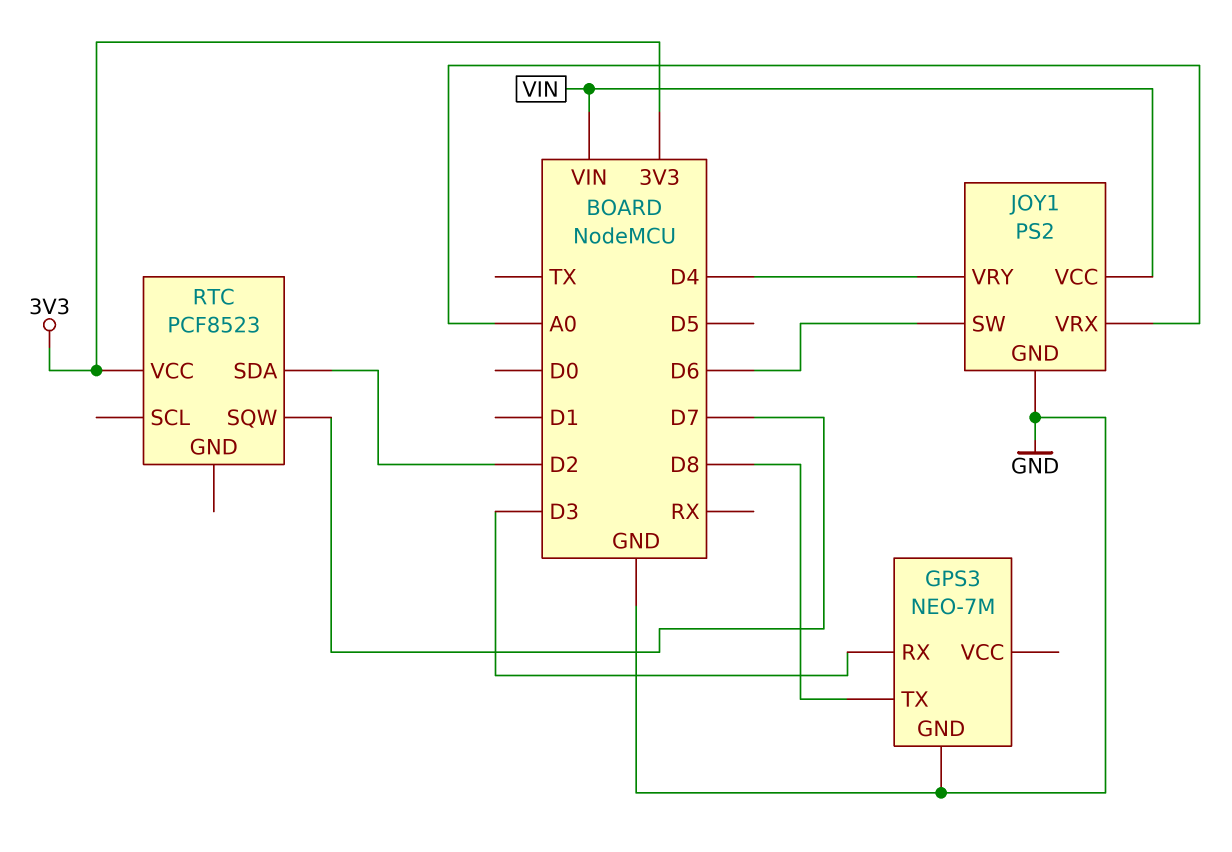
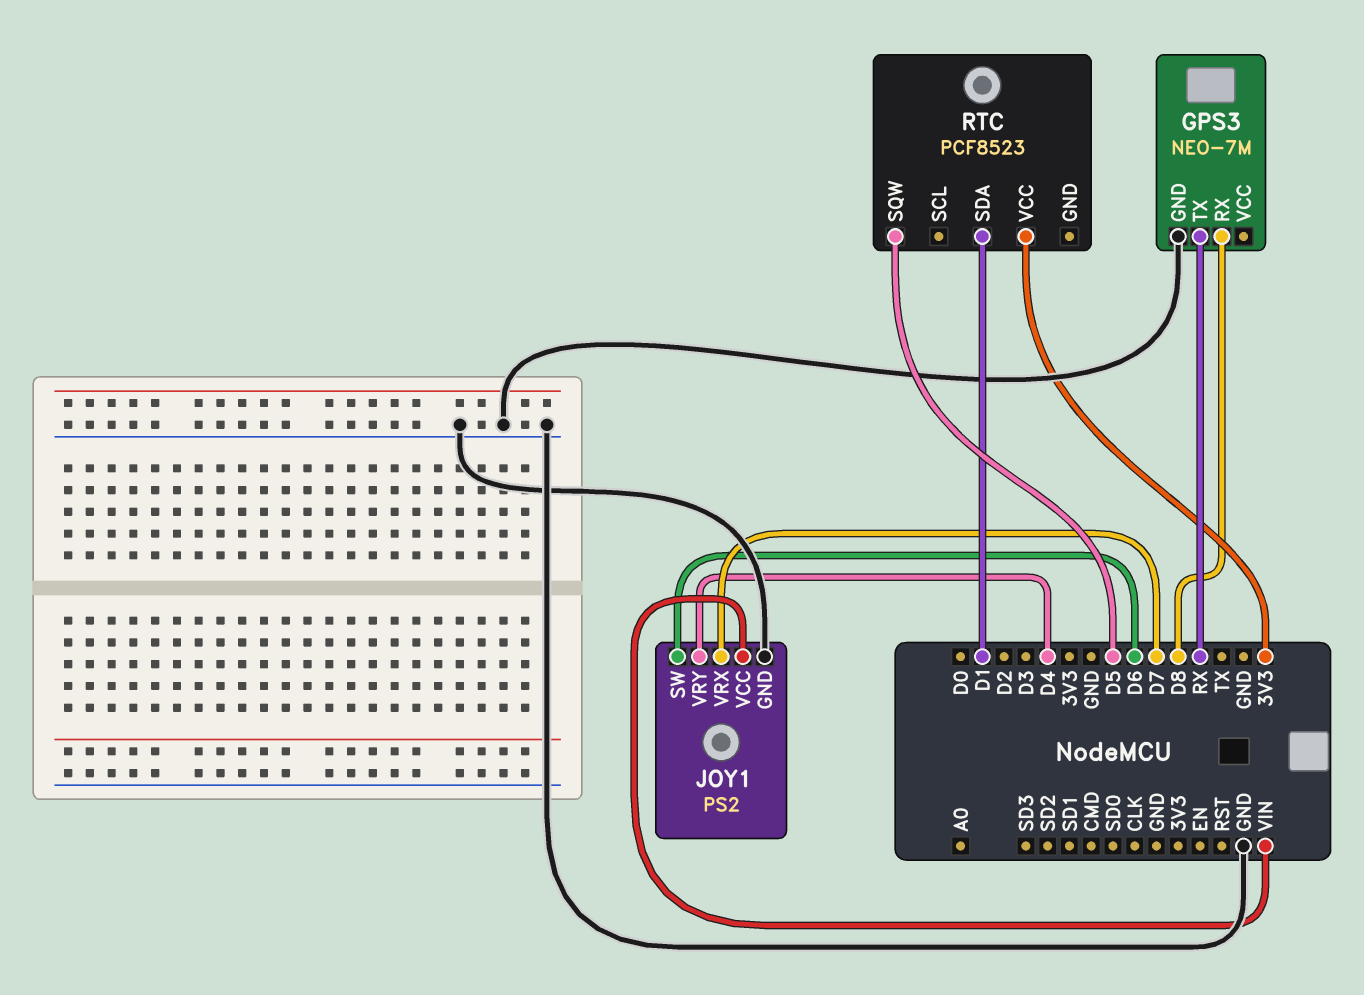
GPS3 pin RX: D3 -> D8
GPS3 pin TX: D8 -> RX
JOY1 pin VRX: A0 -> D7
RTC pin SDA: D2 -> D1
RTC pin SQW: D7 -> D5

